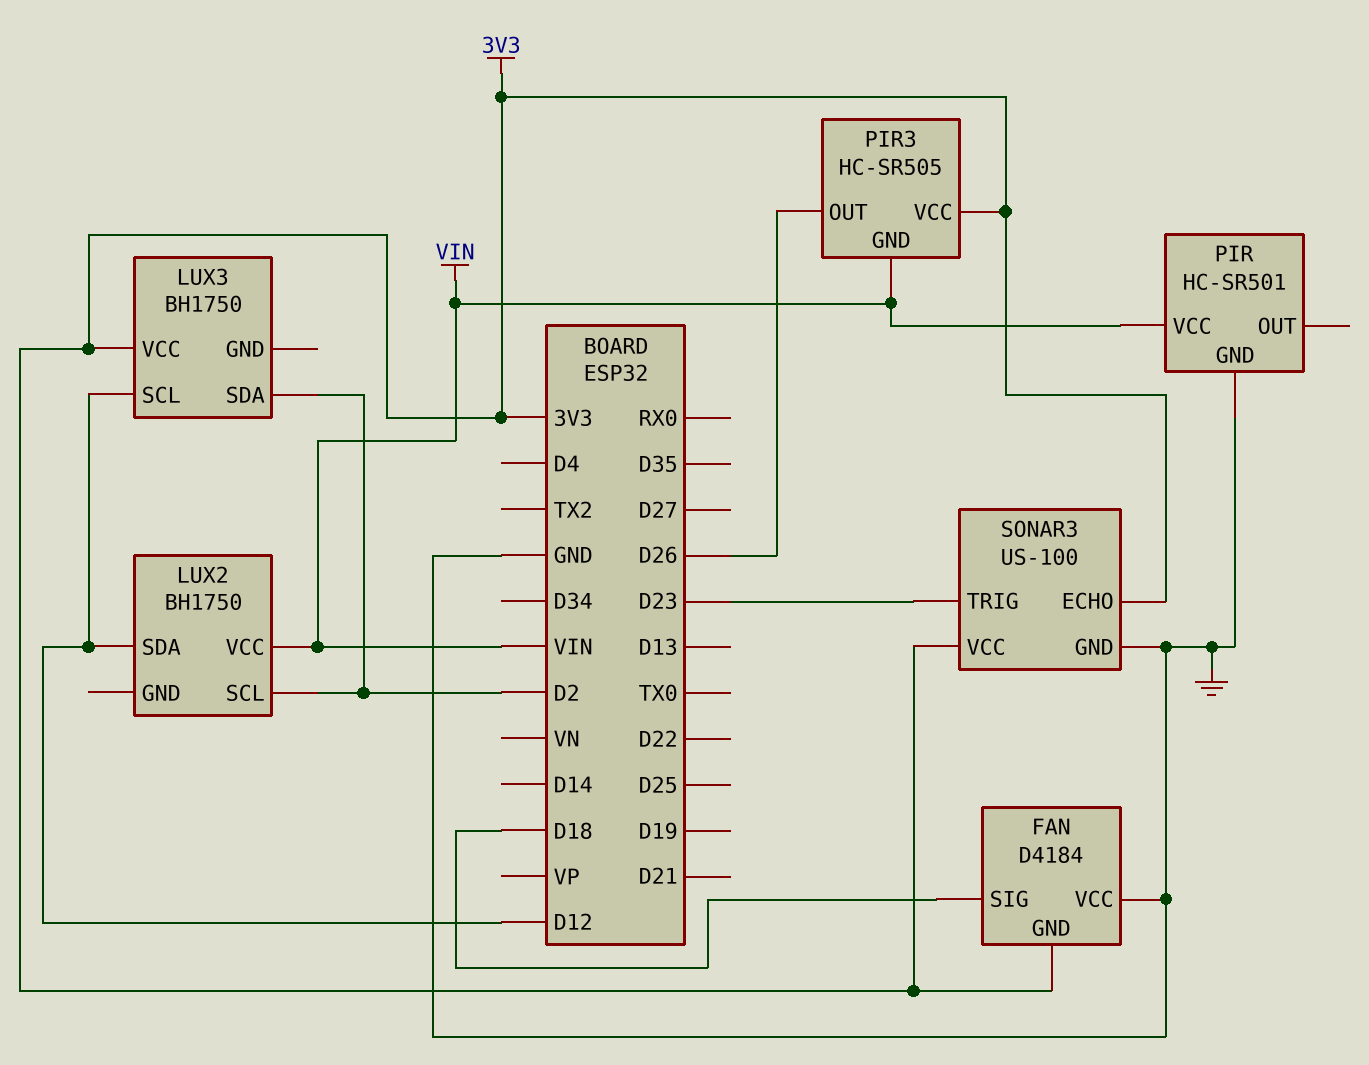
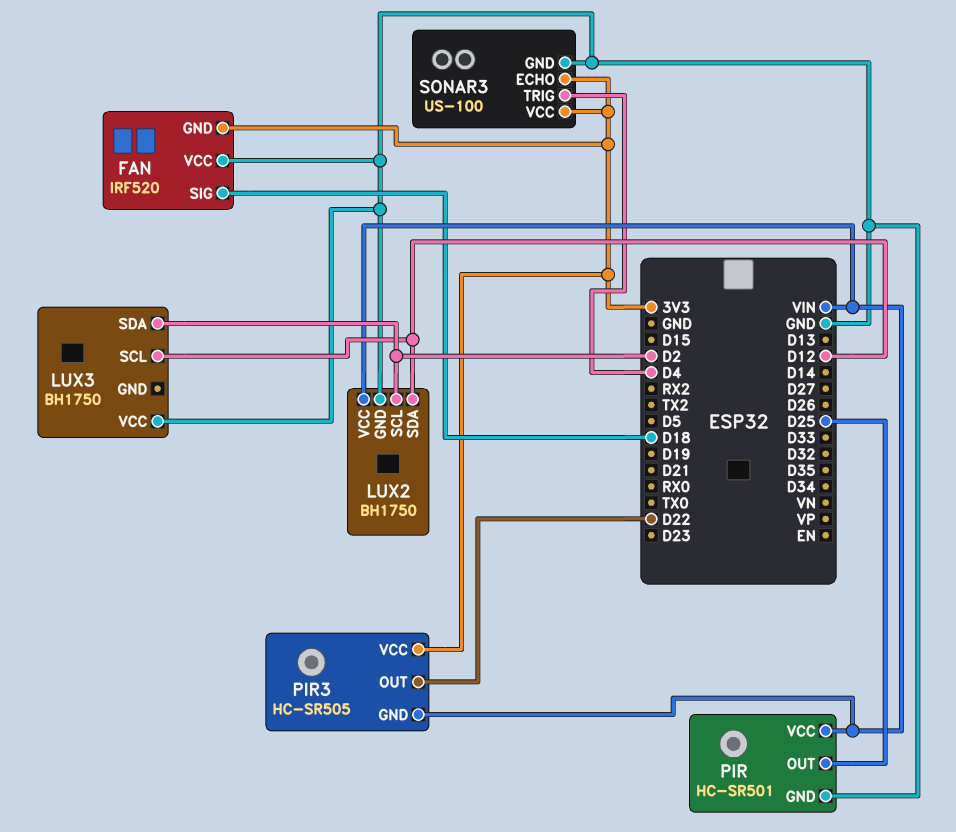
FAN: D4184 -> IRF520
LUX2 pin GND: none -> GND
LUX3 pin VCC: 3V3 -> GND
PIR pin OUT: none -> D25
PIR3 pin OUT: D26 -> D22
SONAR3 pin TRIG: D23 -> D4

